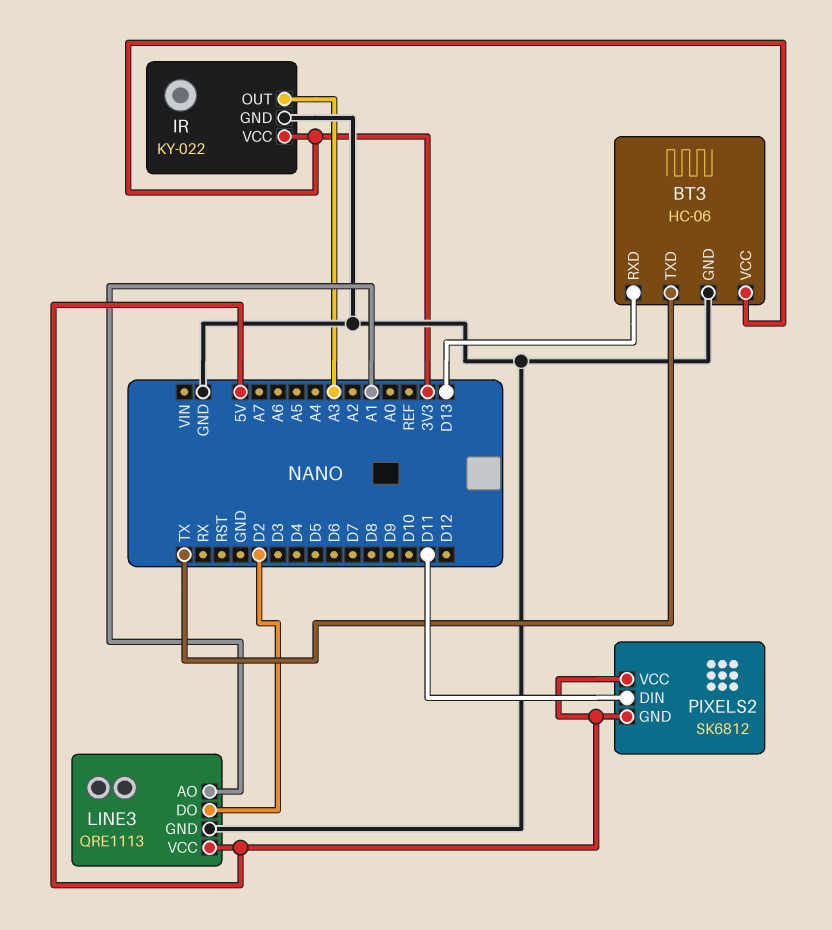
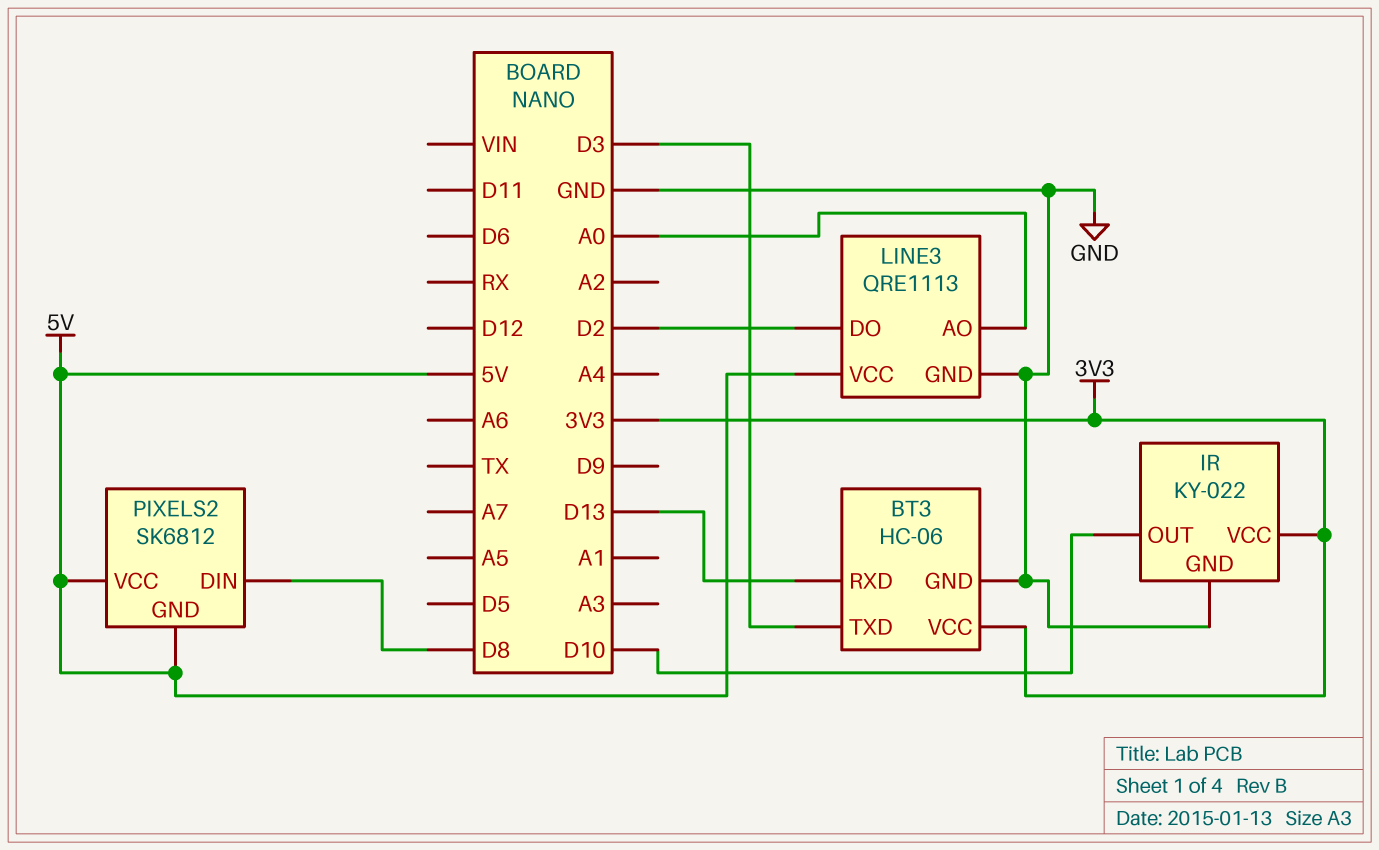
BT3 pin TXD: TX -> D3
IR pin OUT: A3 -> D10
LINE3 pin AO: A1 -> A0
PIXELS2 pin DIN: D11 -> D8

